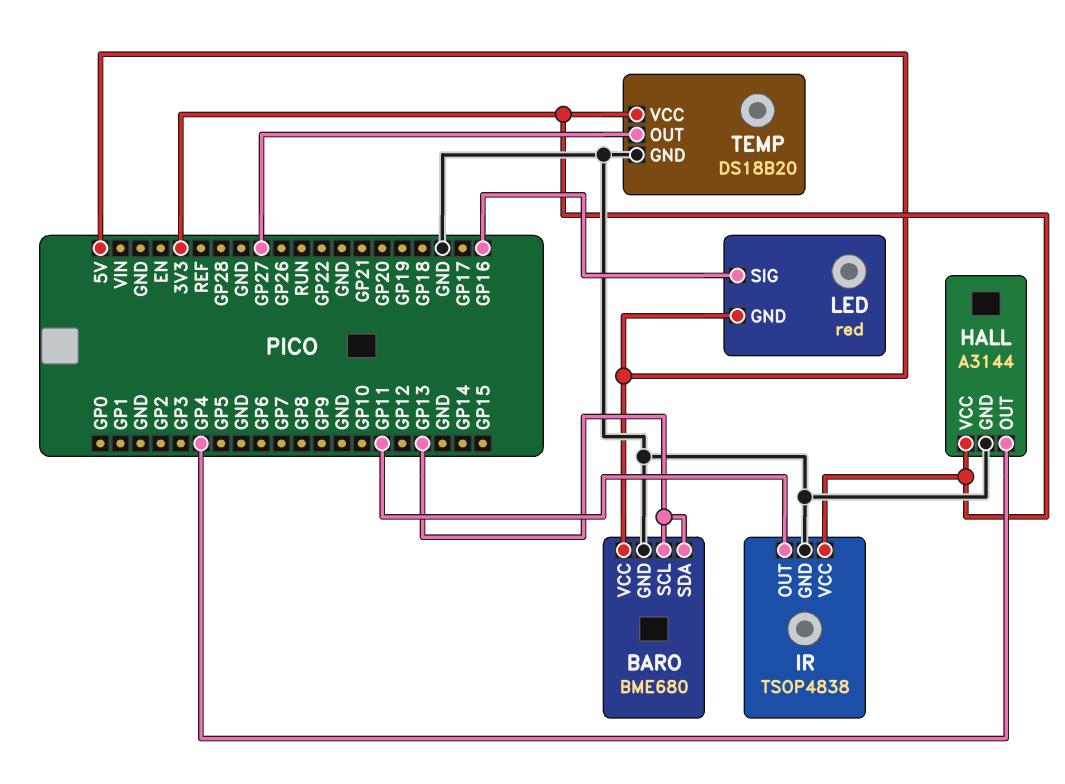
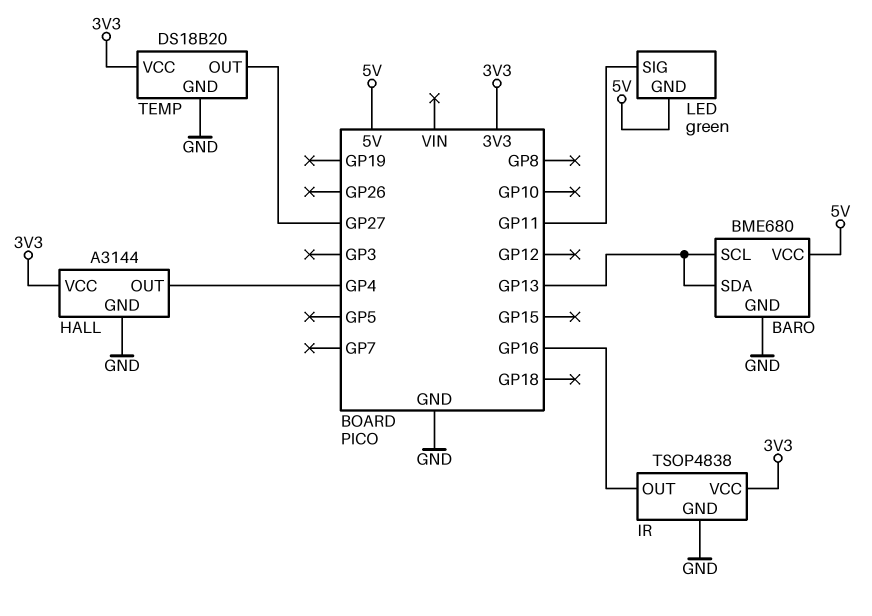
IR pin OUT: GP11 -> GP16
LED: red -> green
LED pin SIG: GP16 -> GP11

